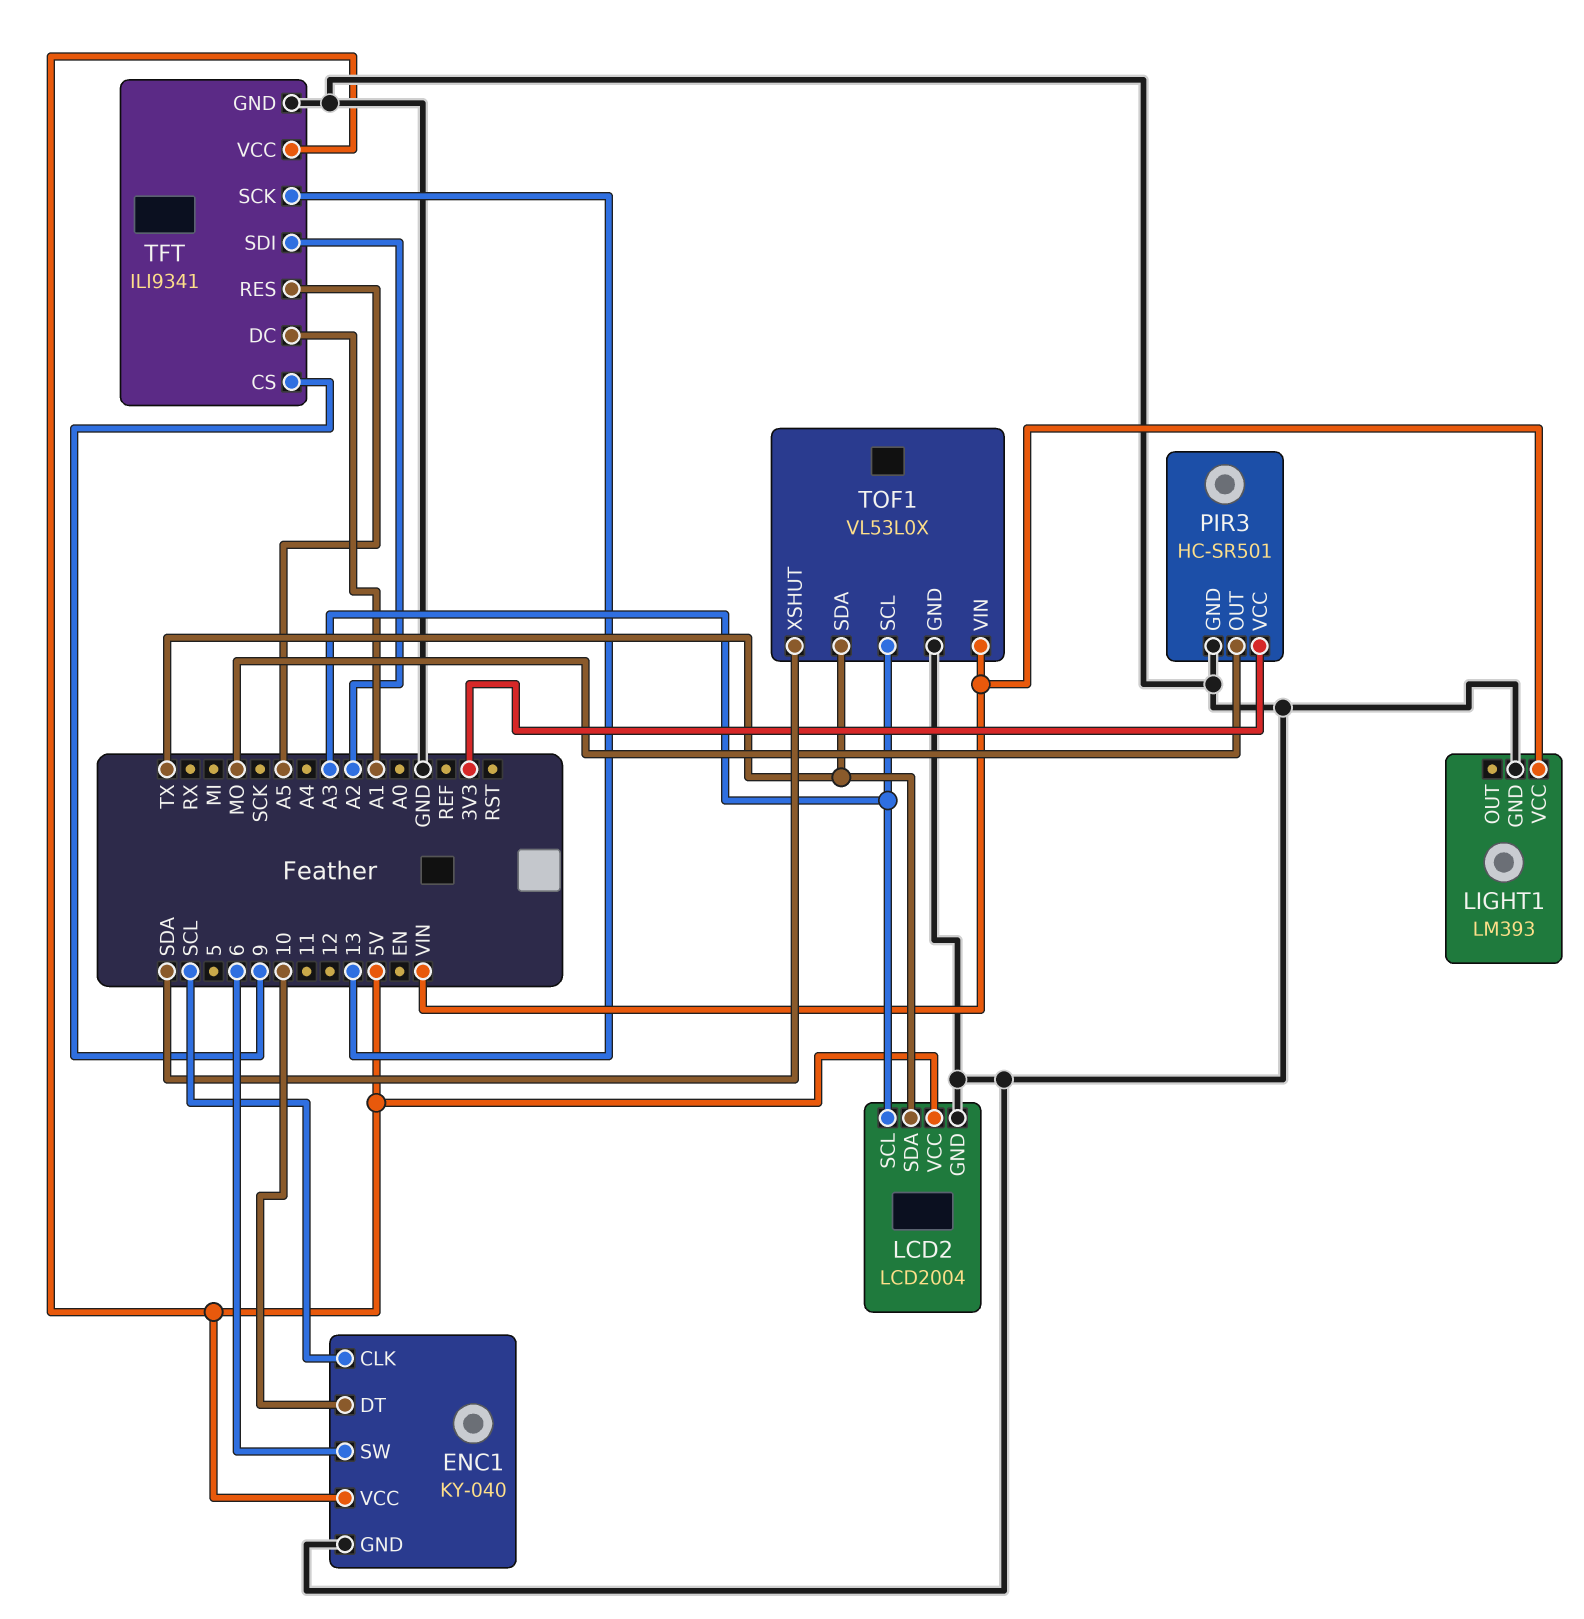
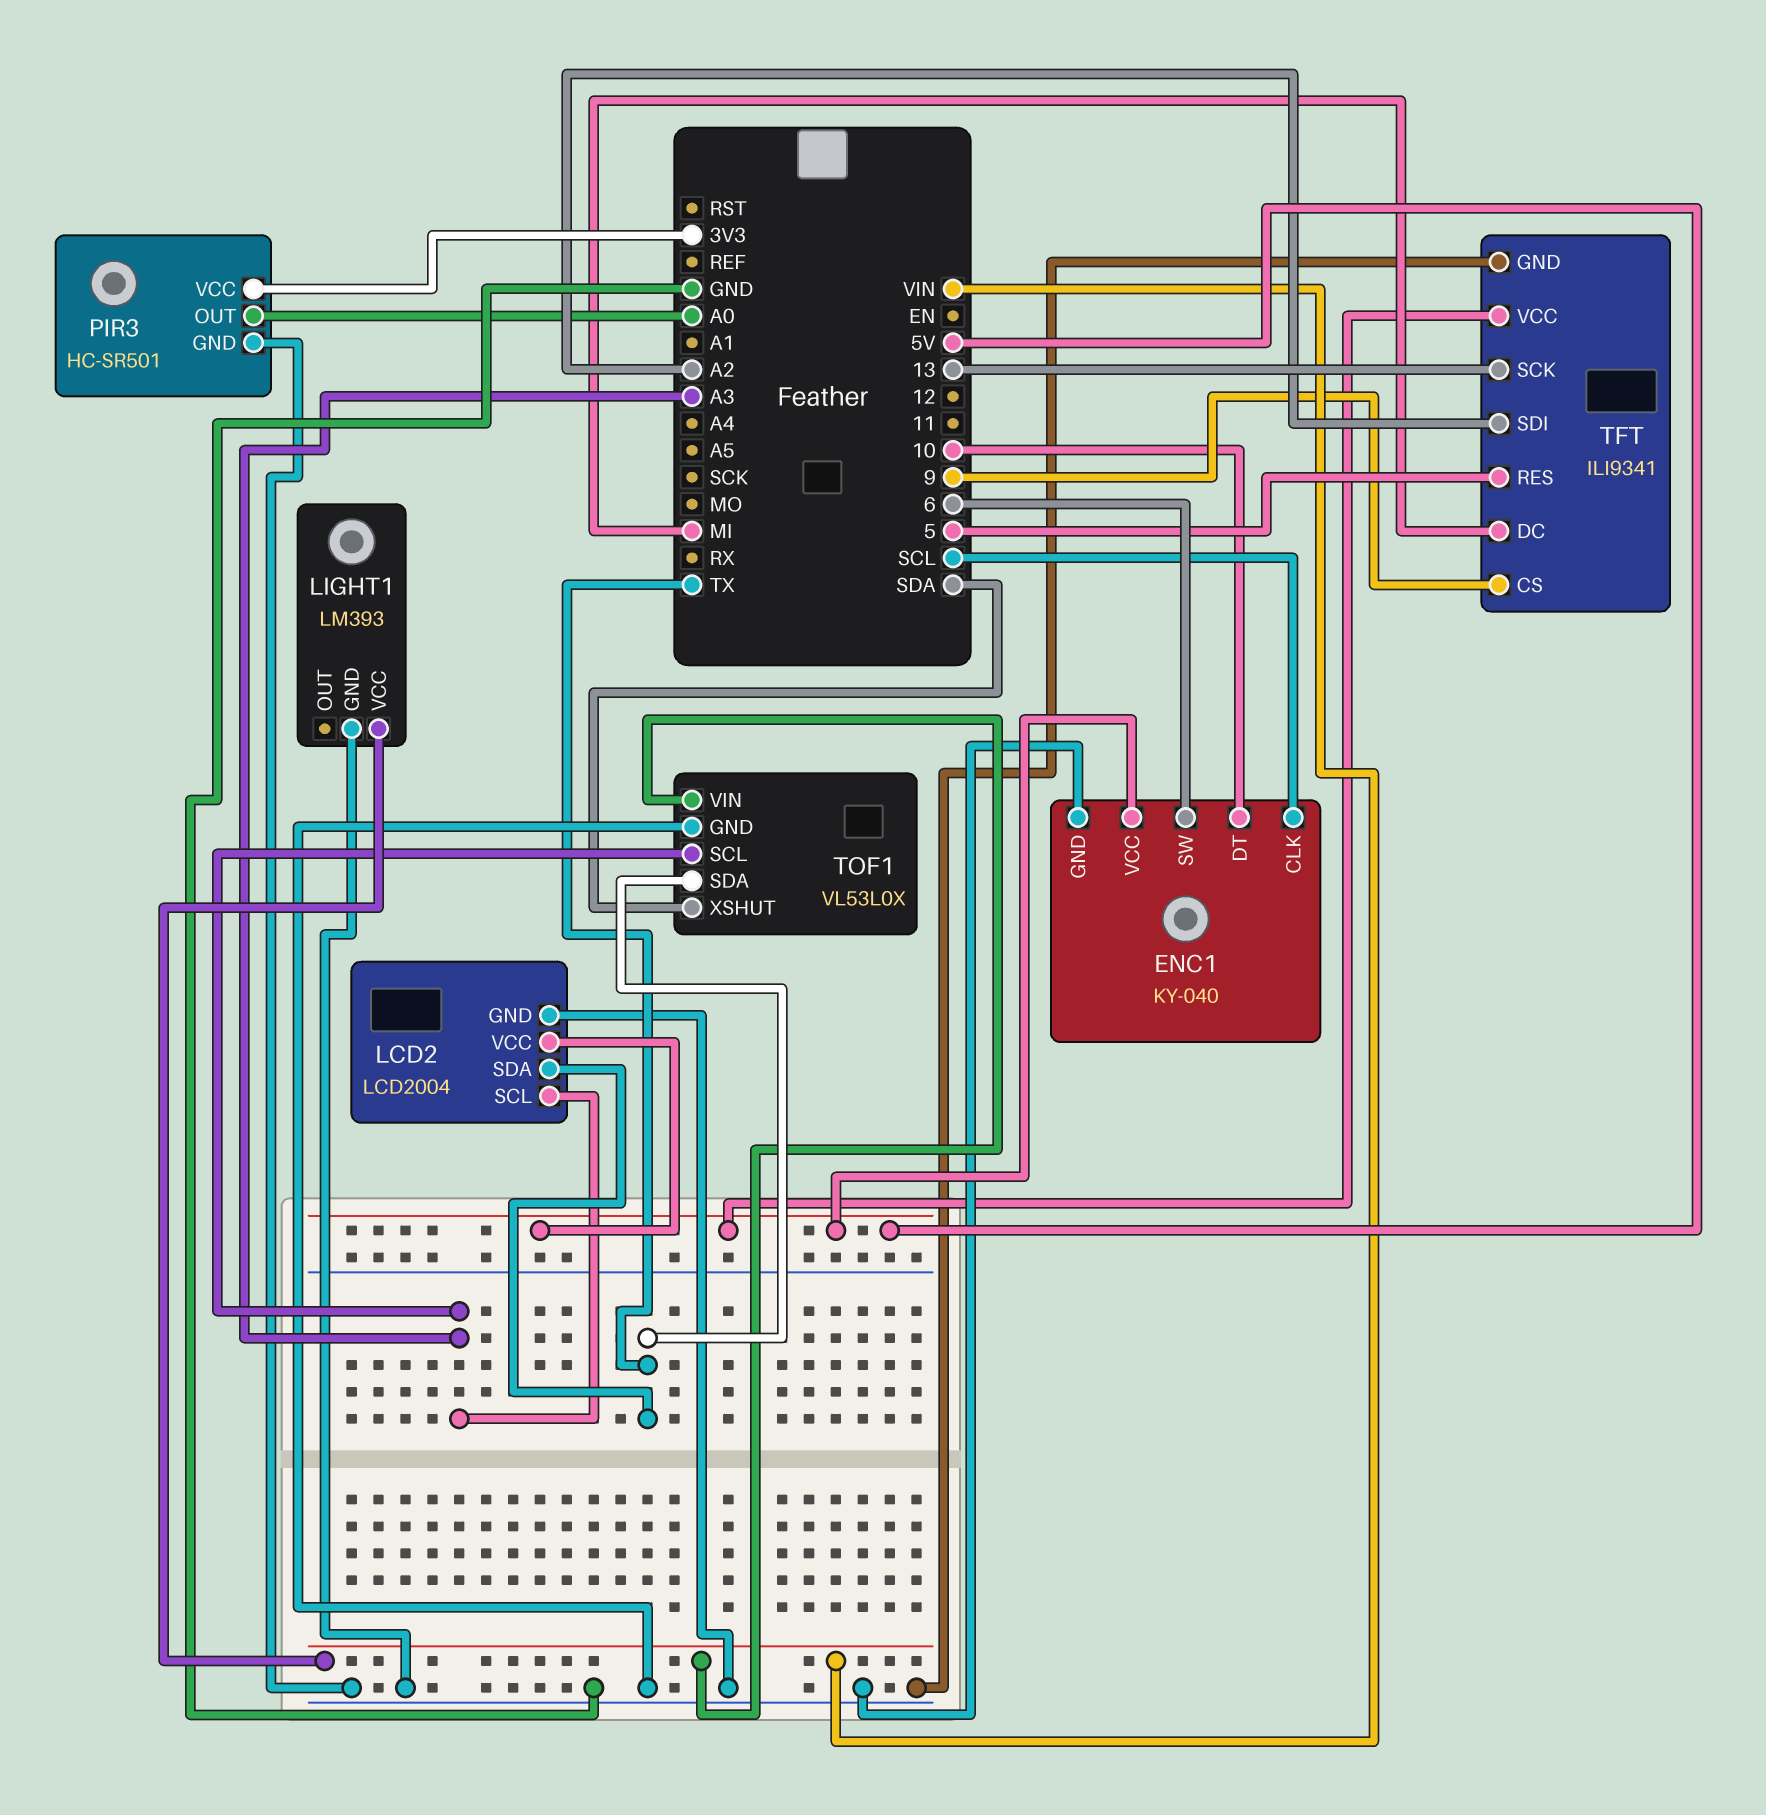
PIR3 pin OUT: MO -> A0
TFT pin DC: A1 -> MI
TFT pin RES: A5 -> 5

